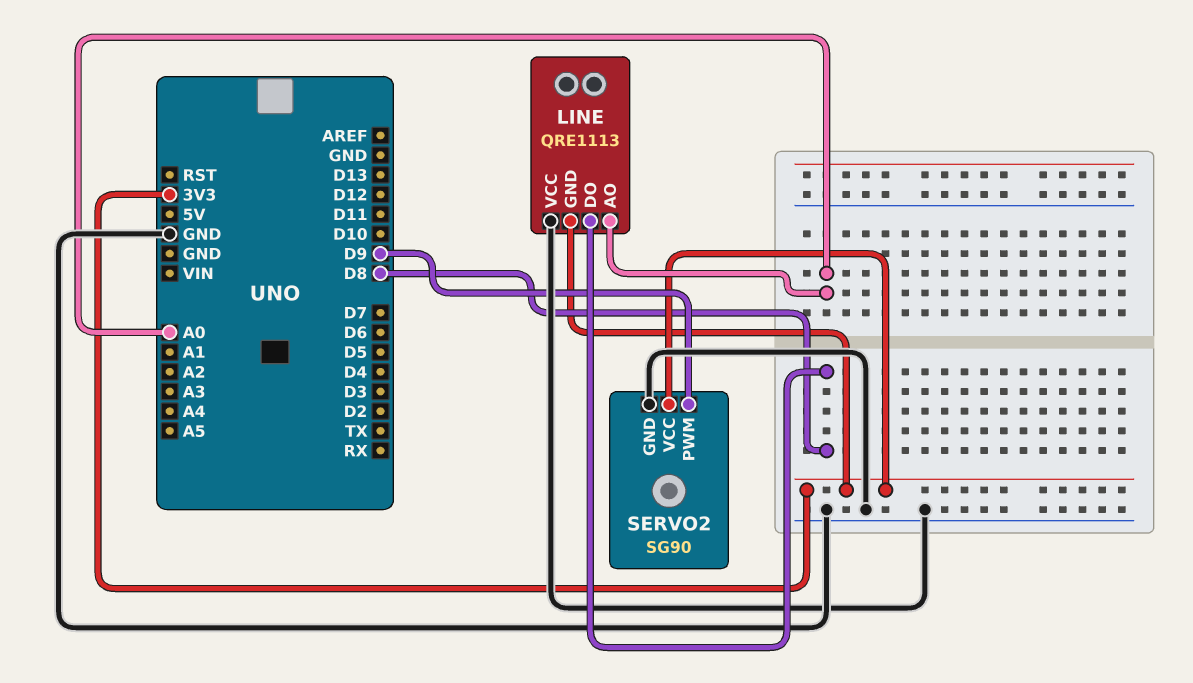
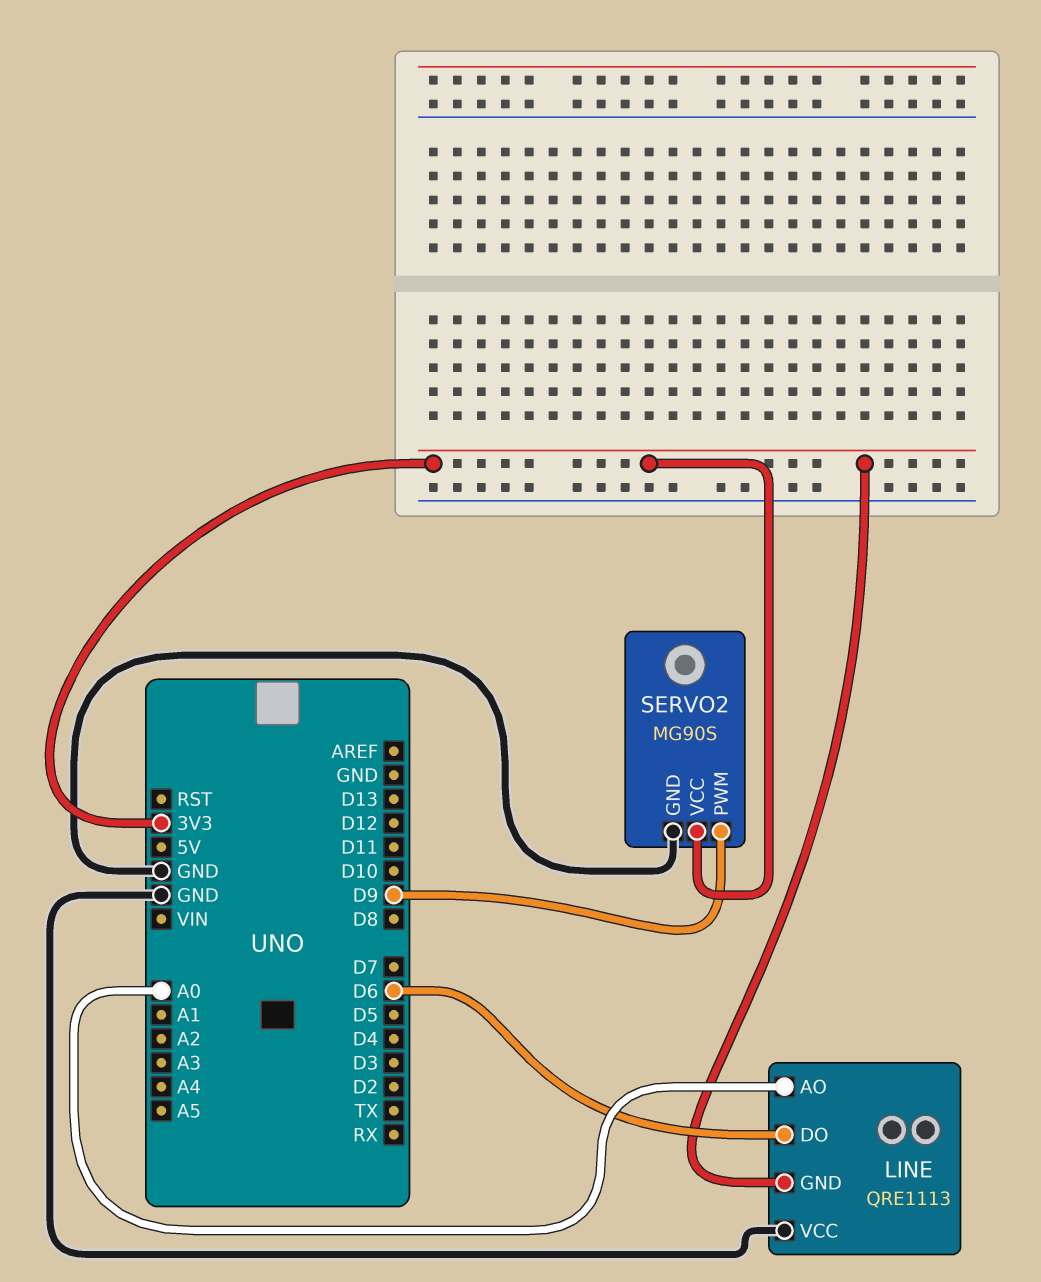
LINE pin DO: D8 -> D6
SERVO2: SG90 -> MG90S

